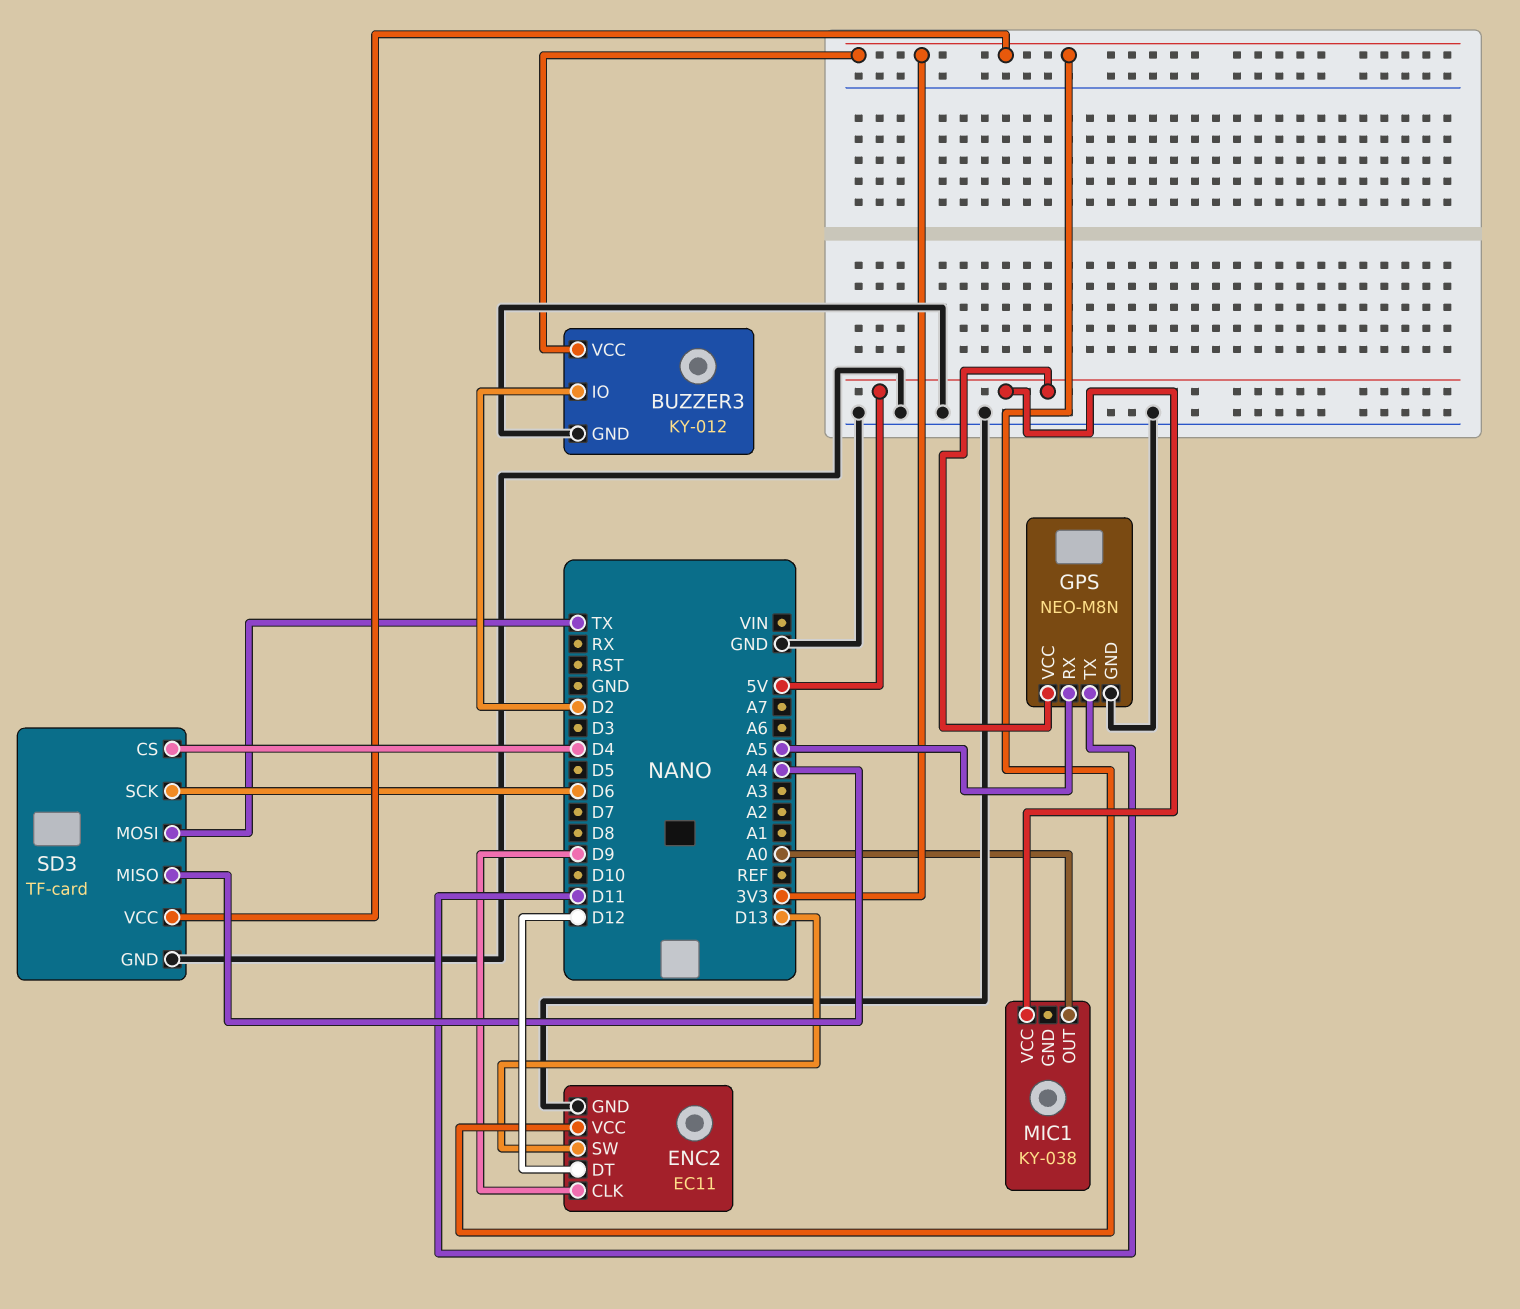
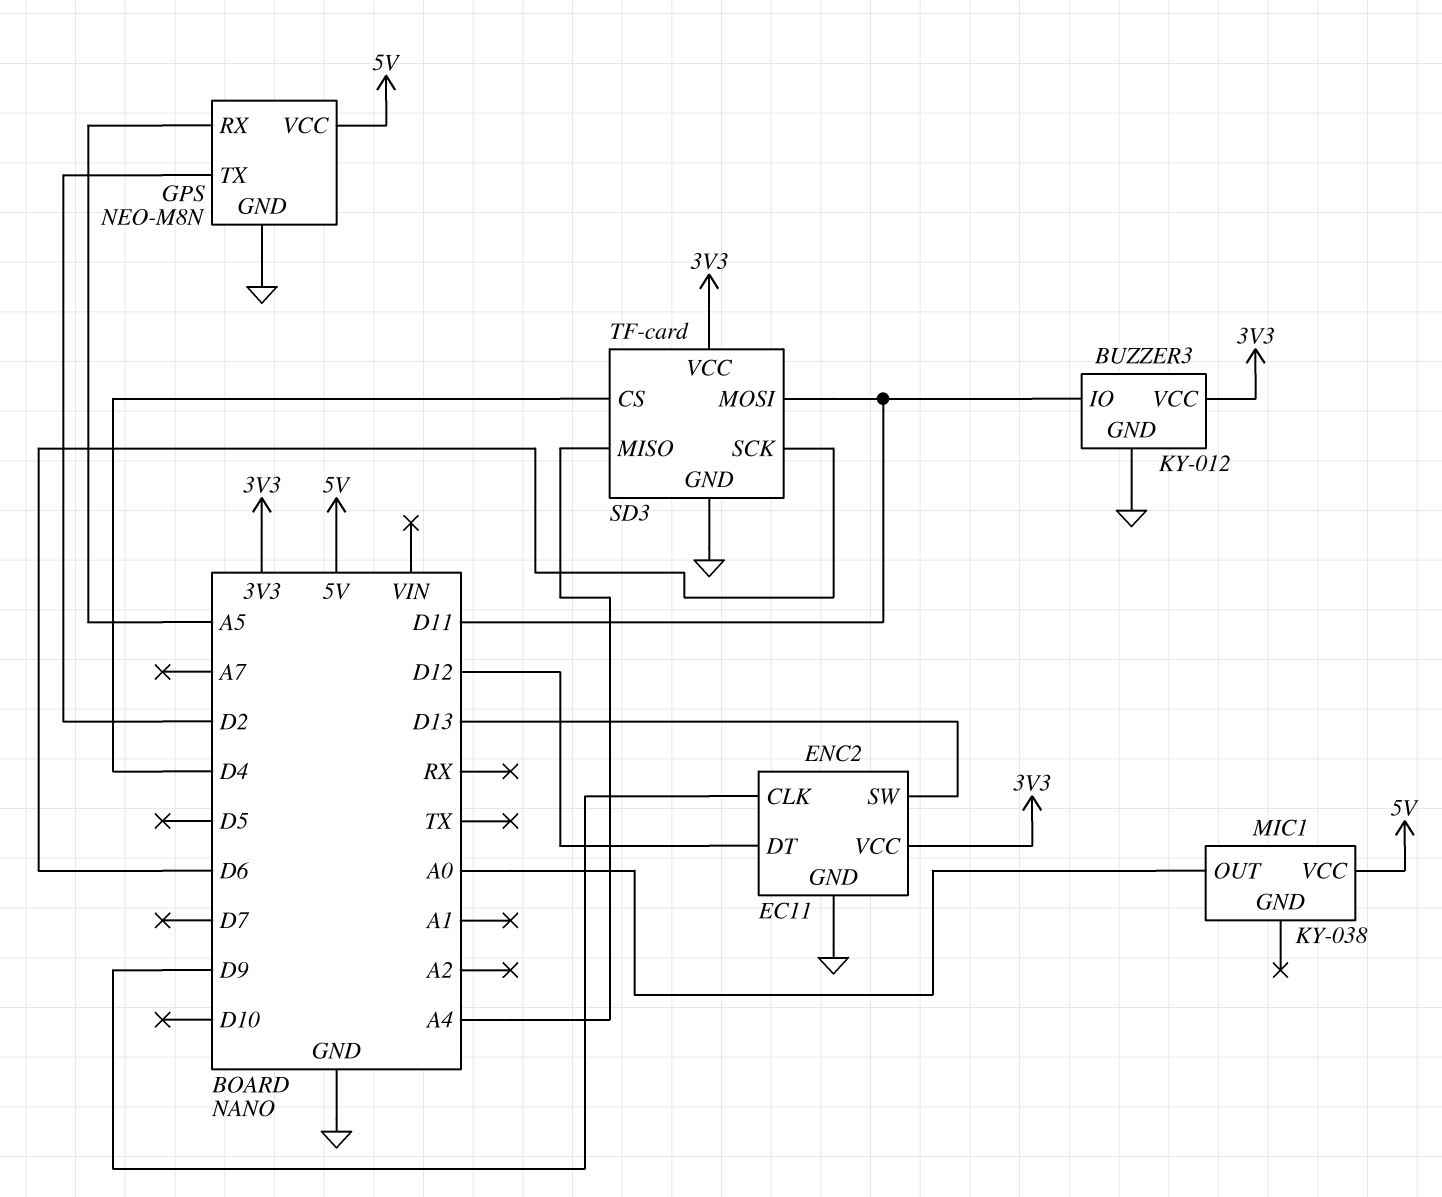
BUZZER3 pin IO: D2 -> D11
GPS pin TX: D11 -> D2
SD3 pin MOSI: TX -> D11

